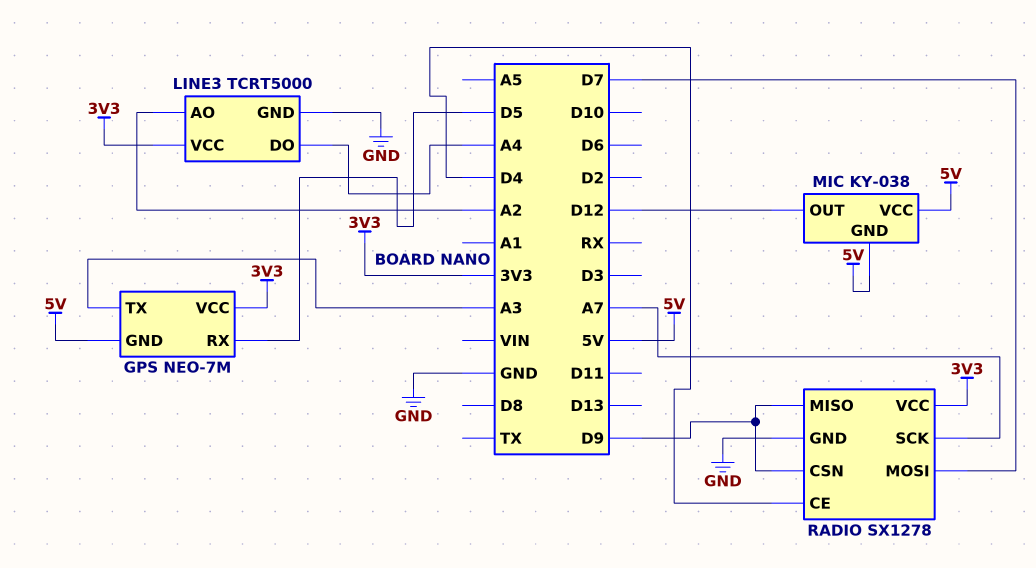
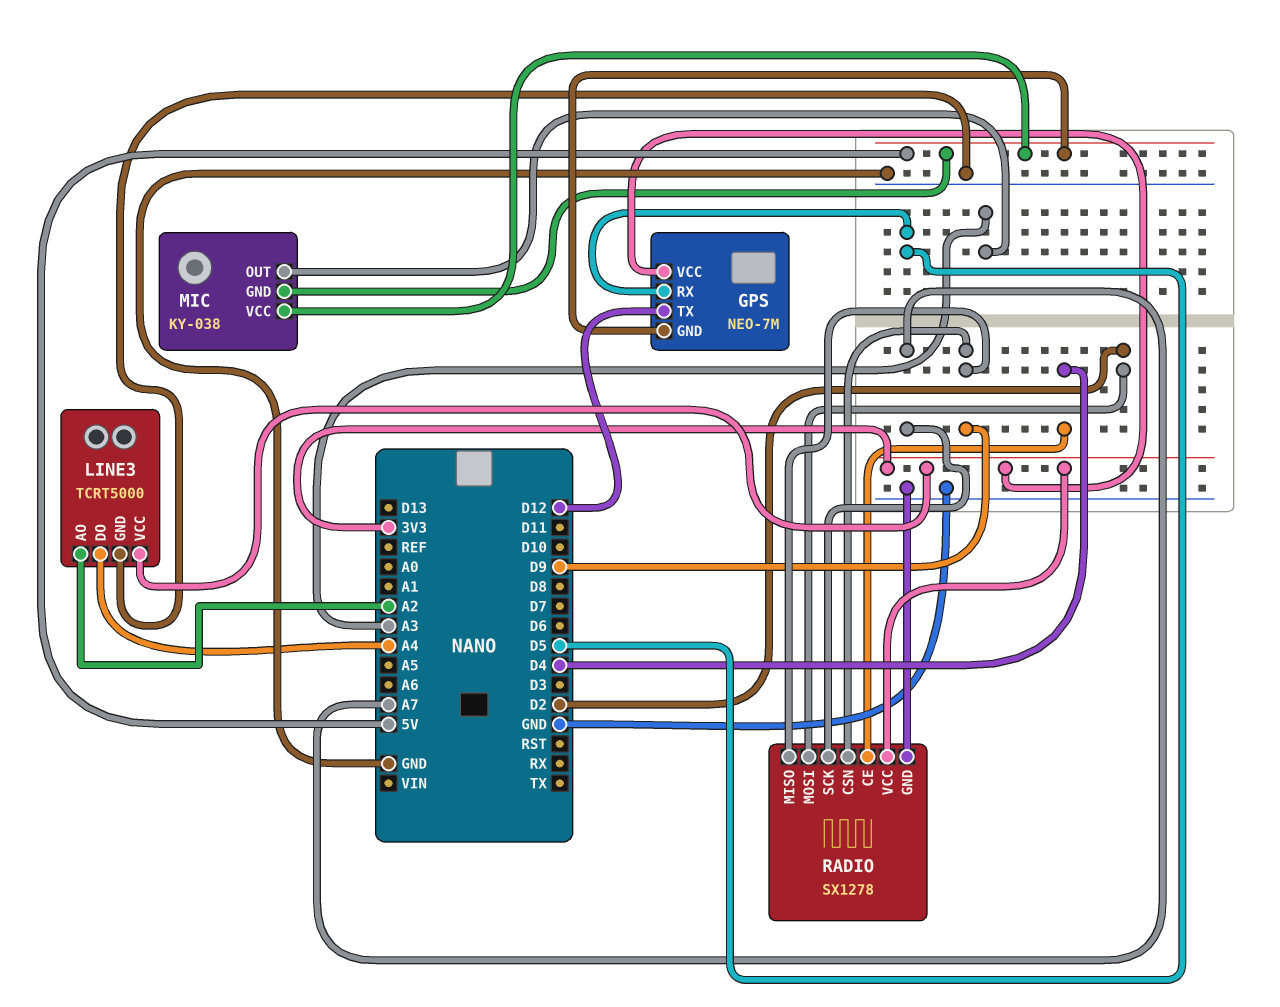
GPS pin TX: A3 -> D12
MIC pin OUT: D12 -> A3
RADIO pin MOSI: D7 -> D2

